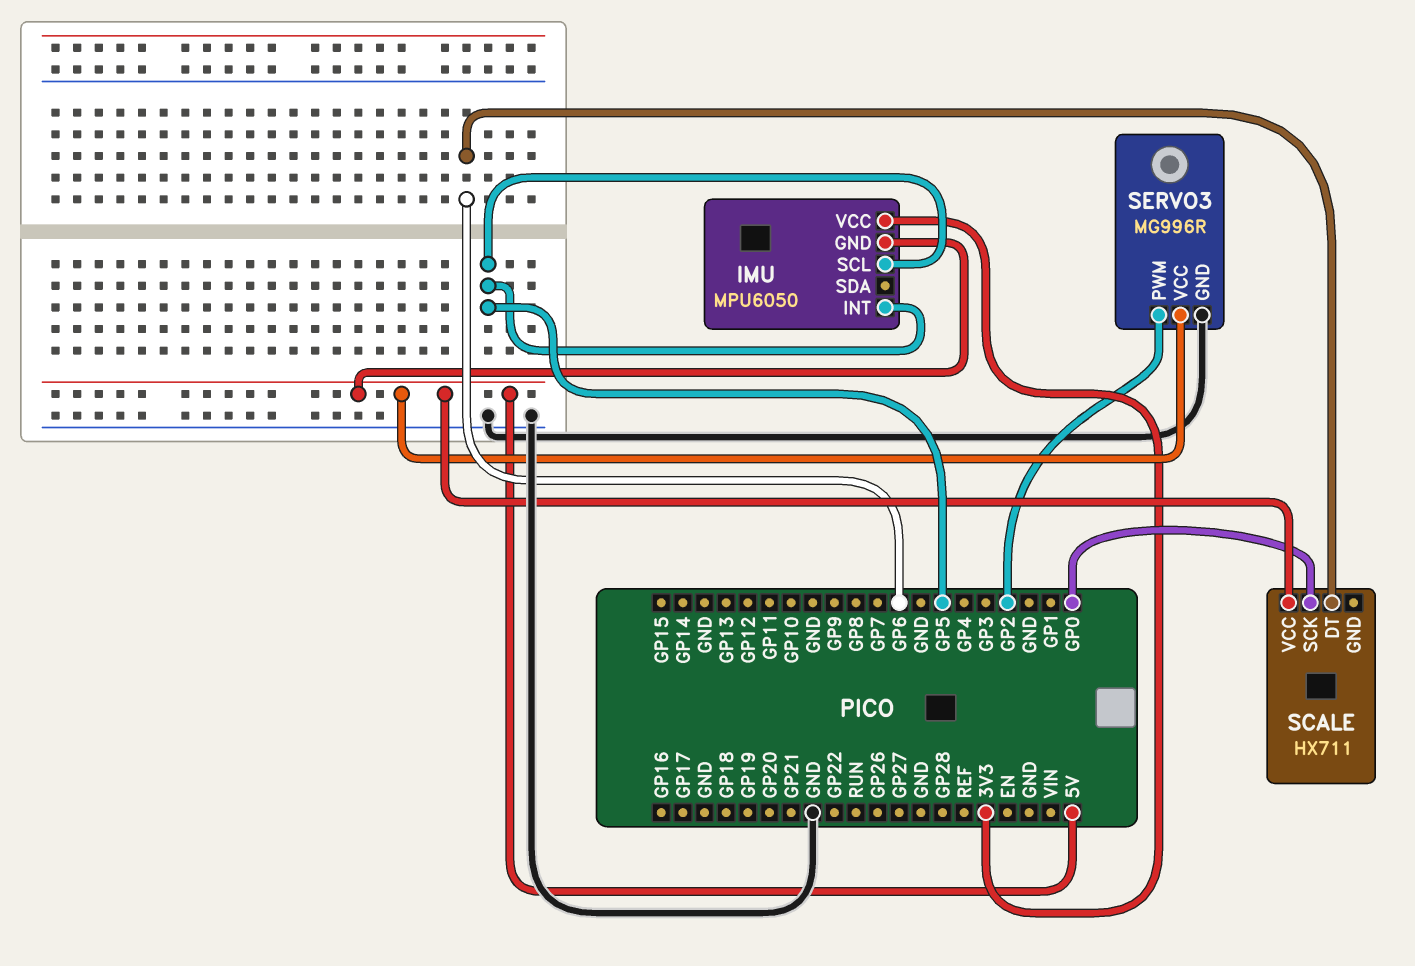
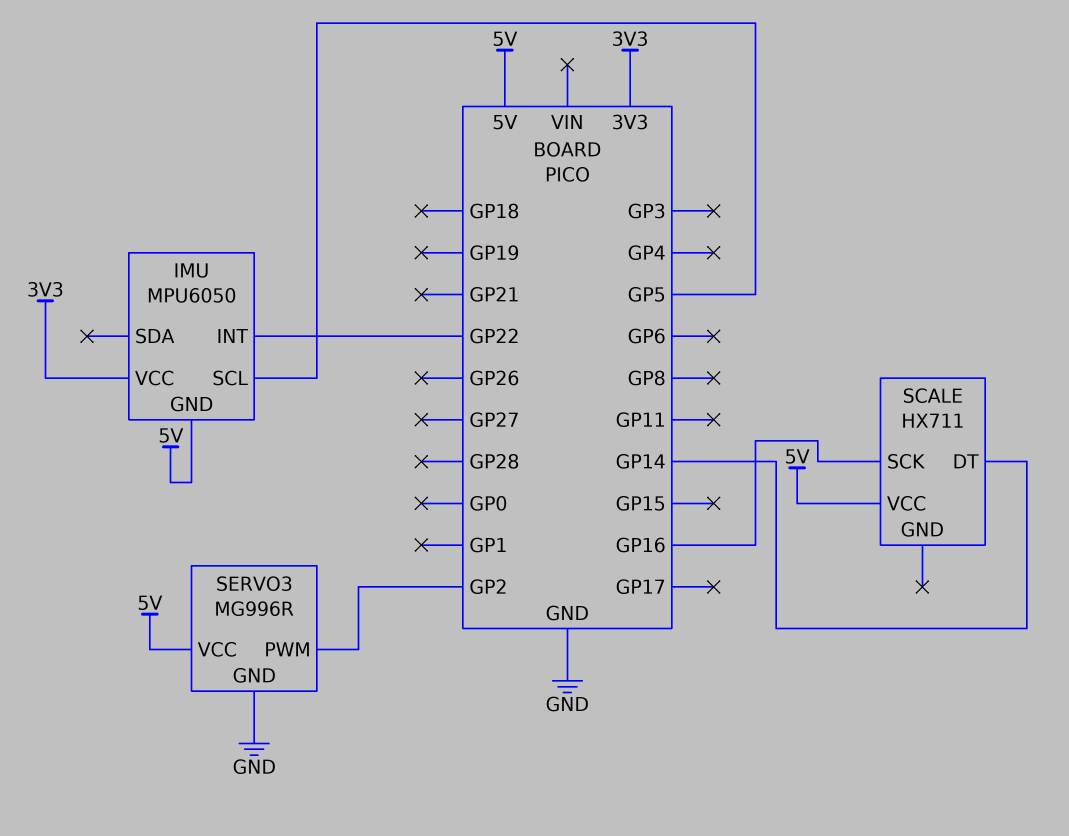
IMU pin INT: GP5 -> GP22
SCALE pin DT: GP6 -> GP14
SCALE pin SCK: GP0 -> GP16

